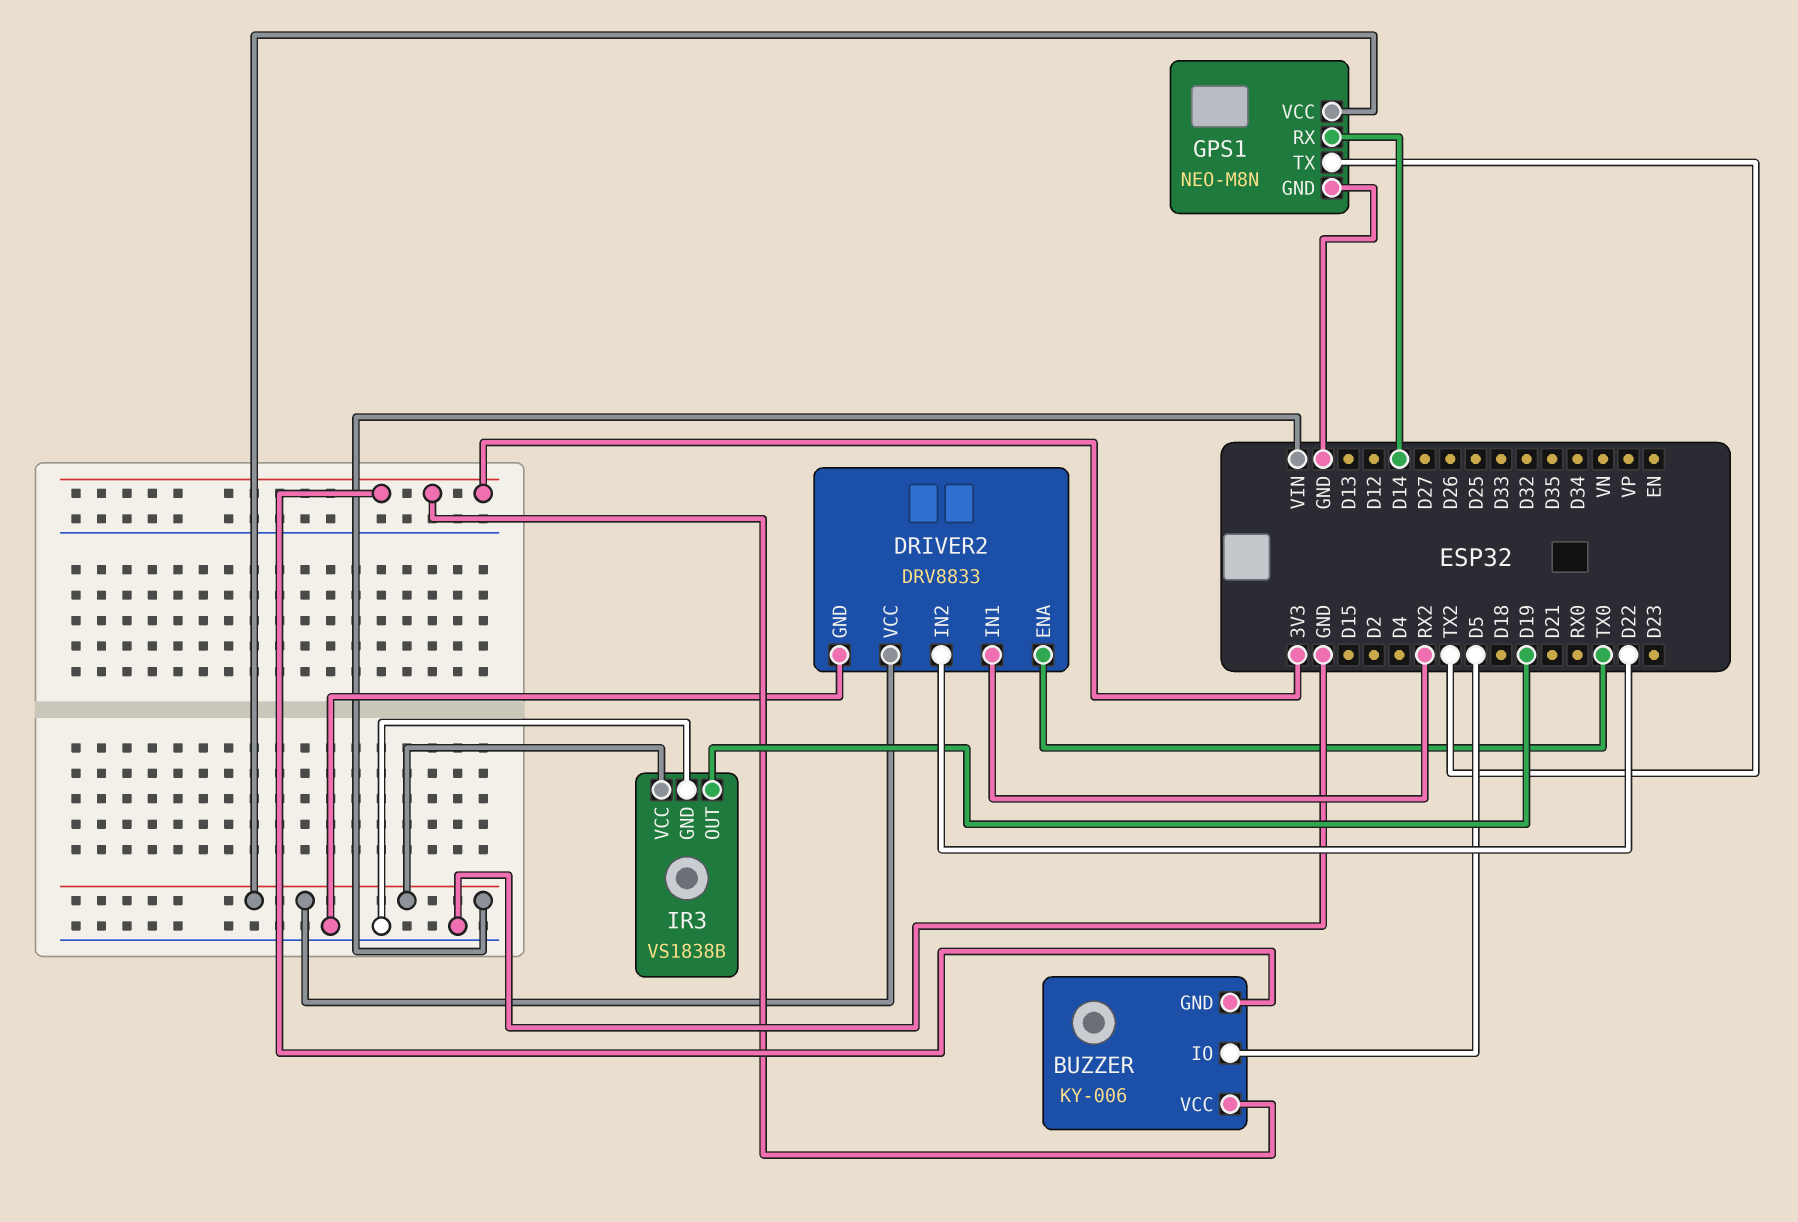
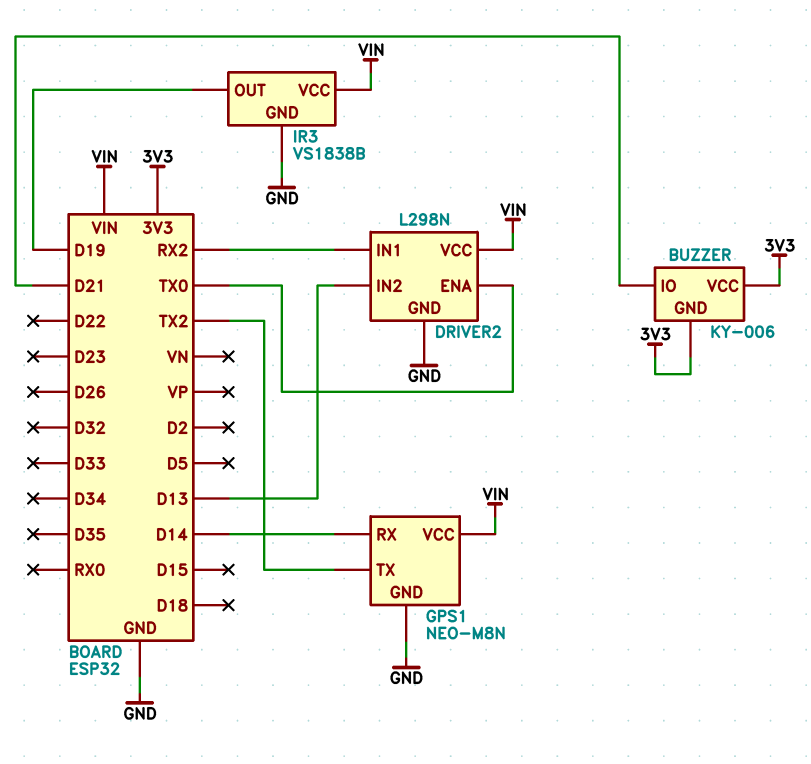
BUZZER pin IO: D5 -> D21
DRIVER2: DRV8833 -> L298N
DRIVER2 pin IN2: D22 -> D13

